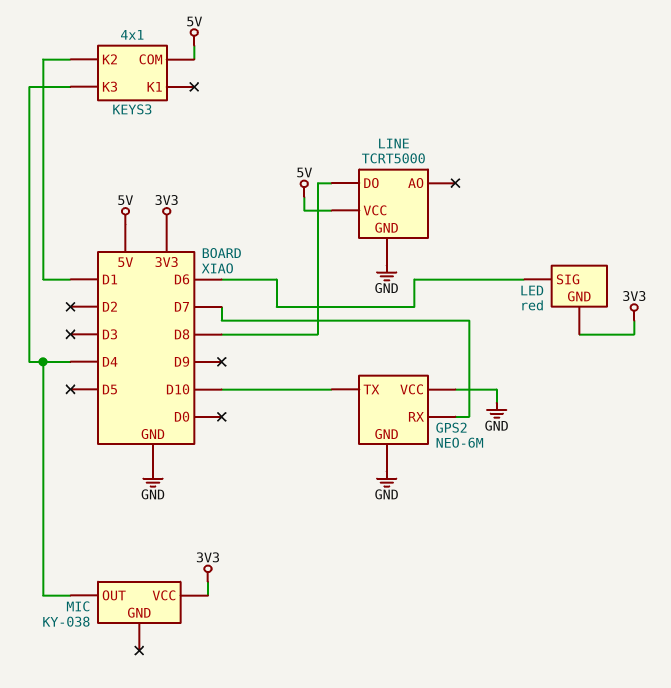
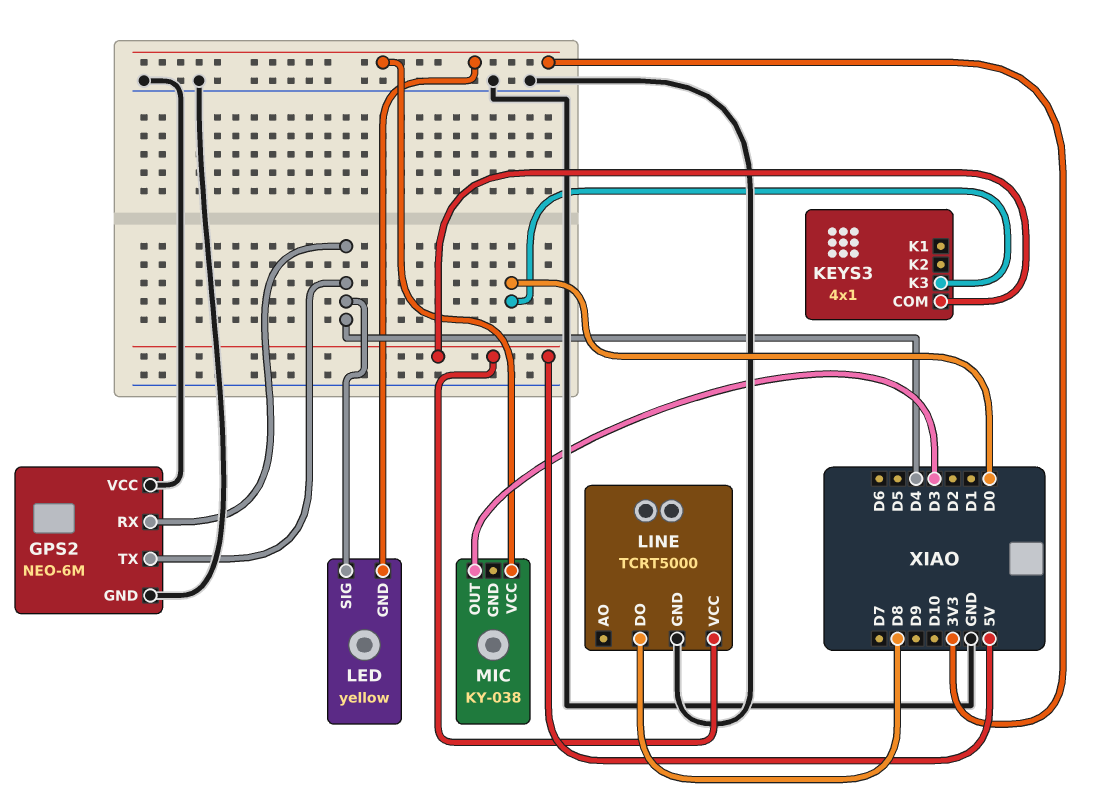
GPS2 pin RX: D7 -> D4
GPS2 pin TX: D10 -> D4
KEYS3 pin K2: D1 -> none
KEYS3 pin K3: D4 -> D0
LED: red -> yellow
LED pin SIG: D6 -> D4
MIC pin OUT: D4 -> D3

